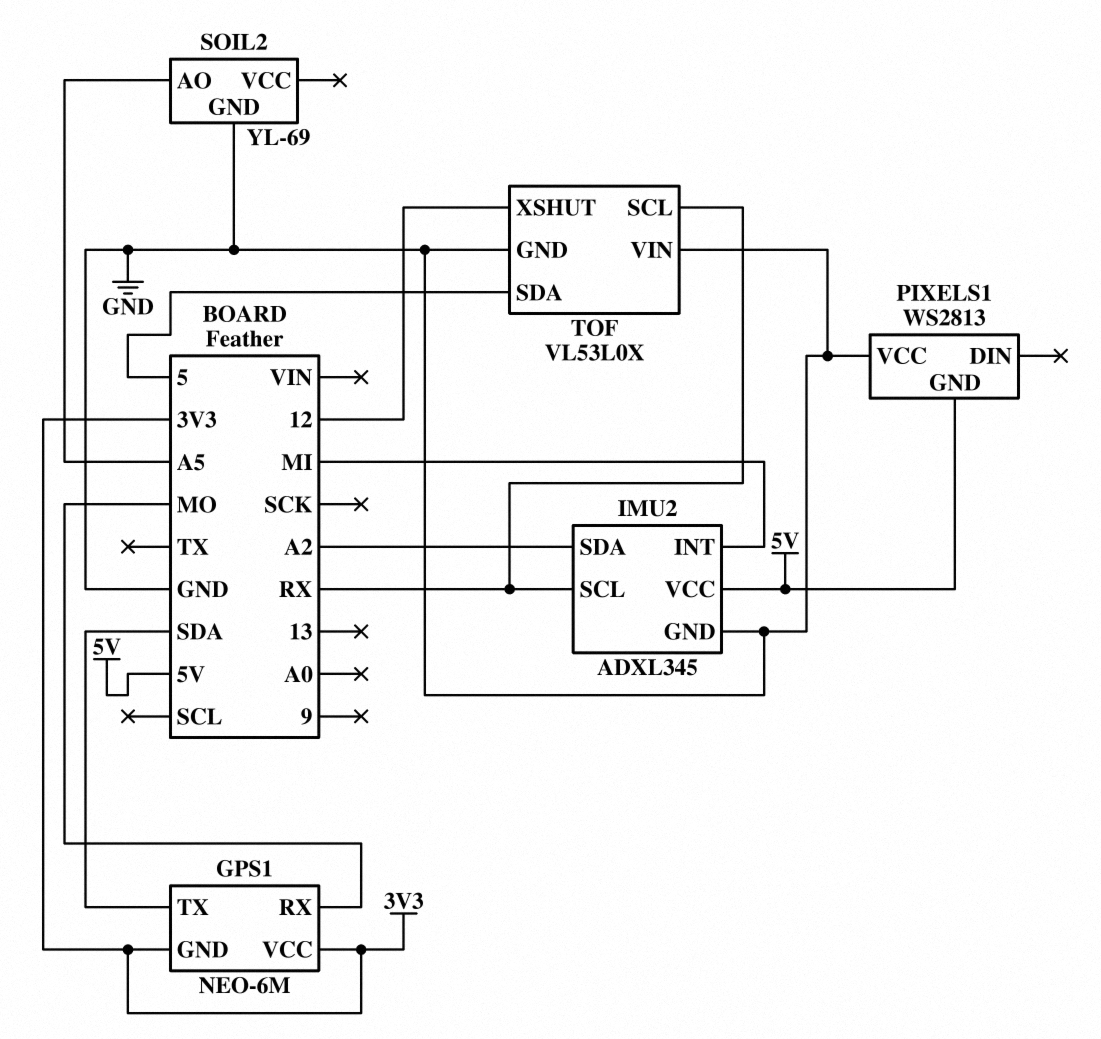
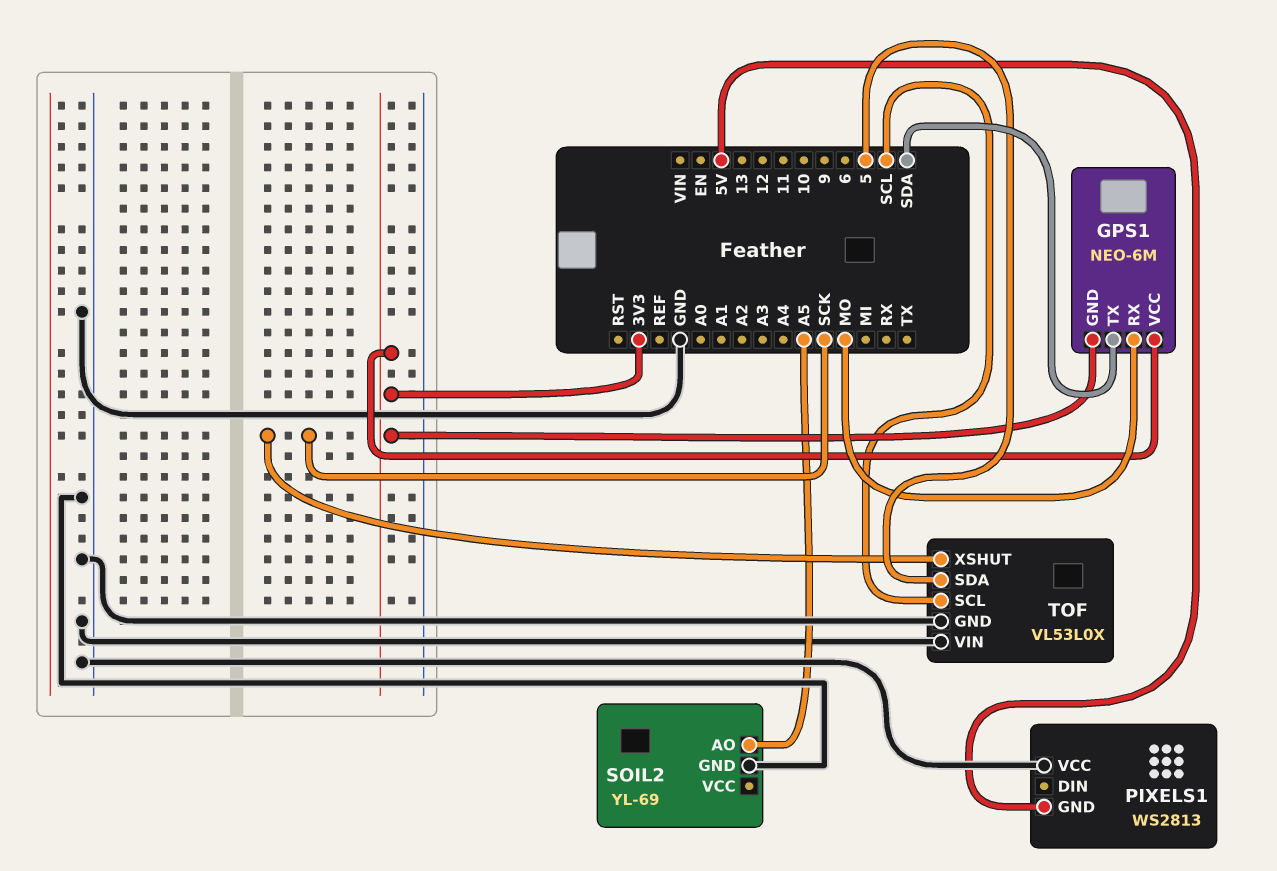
IMU2: ADXL345 -> none
IMU2 pin GND: GND -> none
IMU2 pin INT: MI -> none
IMU2 pin SCL: RX -> none
IMU2 pin SDA: A2 -> none
IMU2 pin VCC: 5V -> none
TOF pin SCL: RX -> SCL
TOF pin XSHUT: 12 -> SCK

